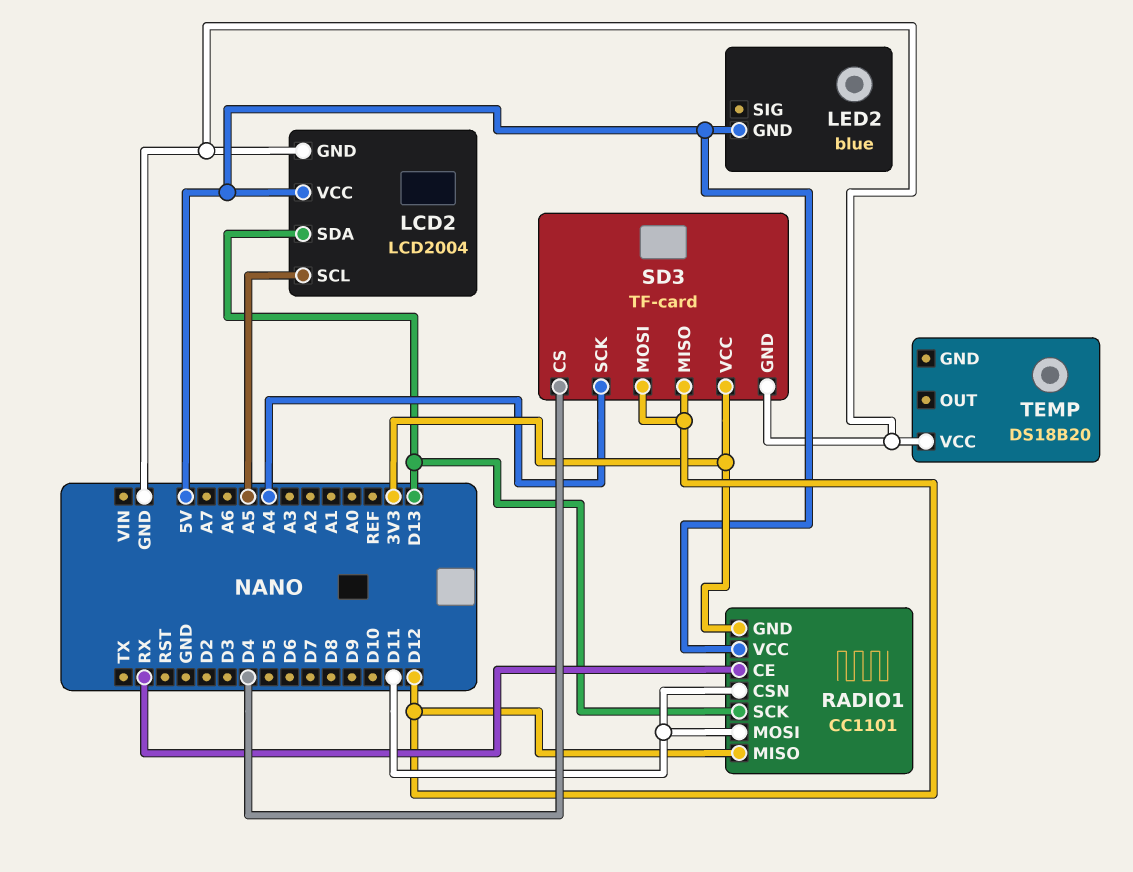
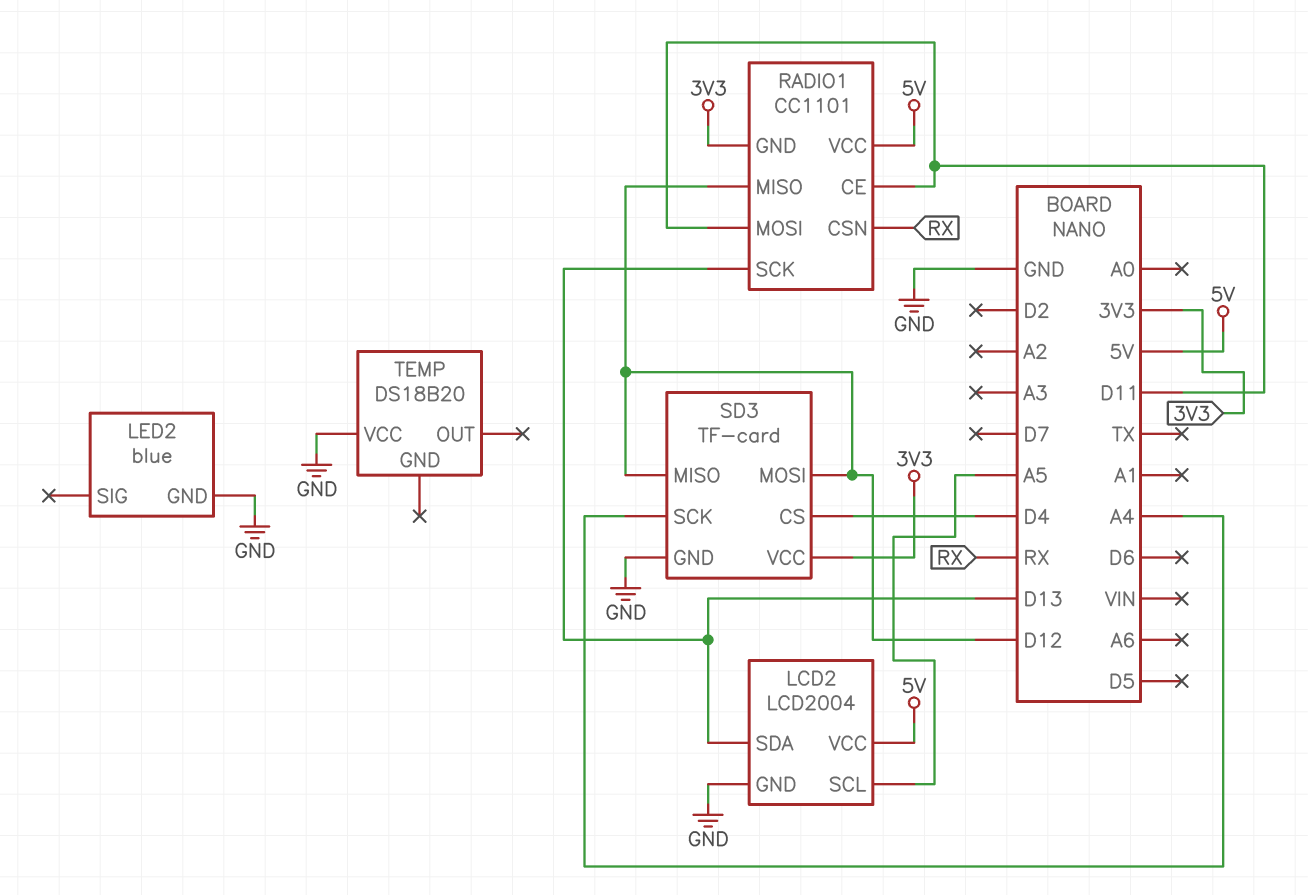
LED2 pin GND: 5V -> GND
RADIO1 pin CE: RX -> D11
RADIO1 pin CSN: D11 -> RX

